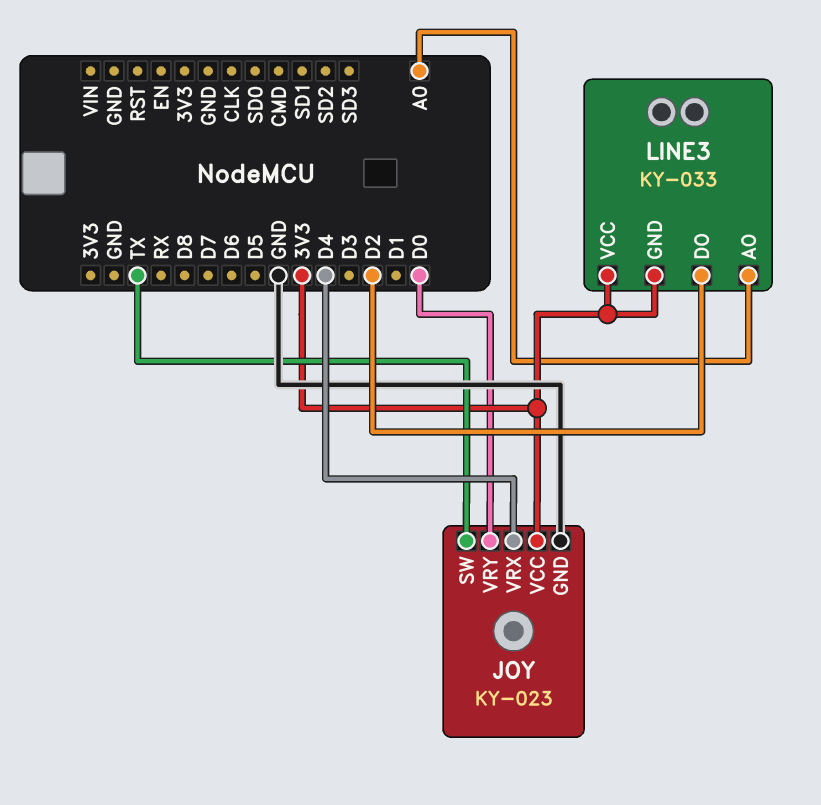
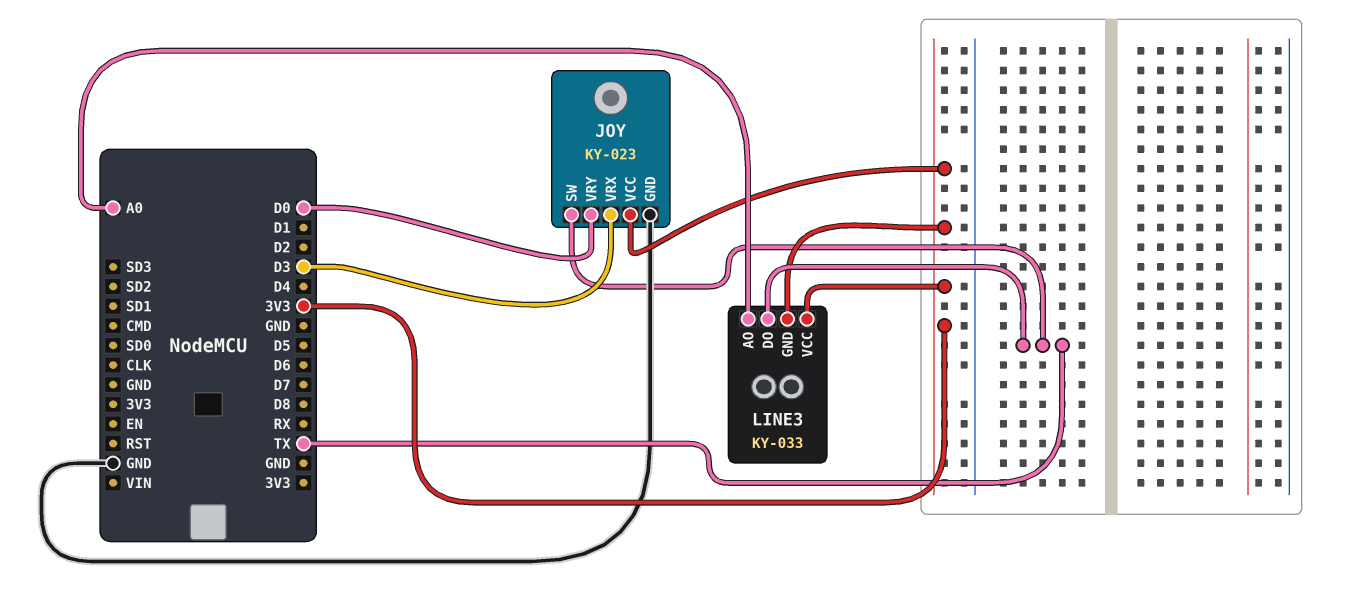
JOY pin VRX: D4 -> D3
LINE3 pin DO: D2 -> TX

